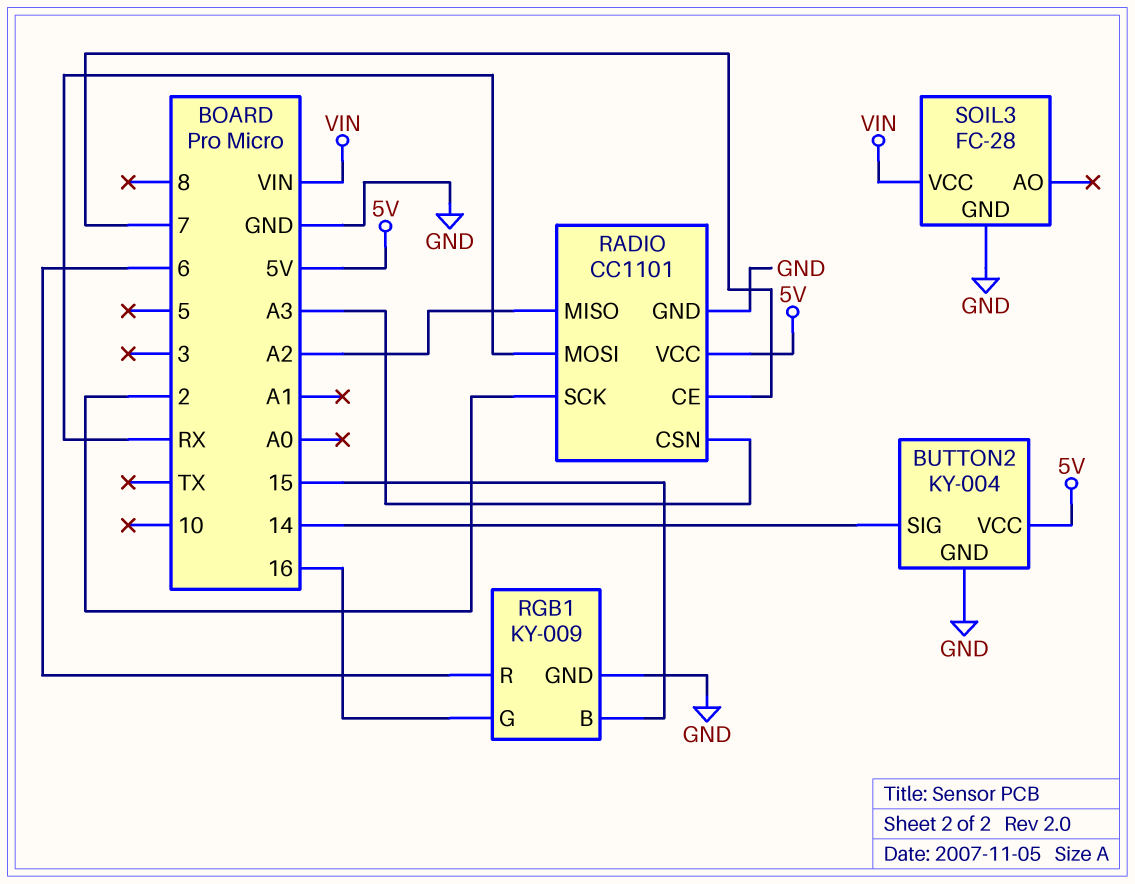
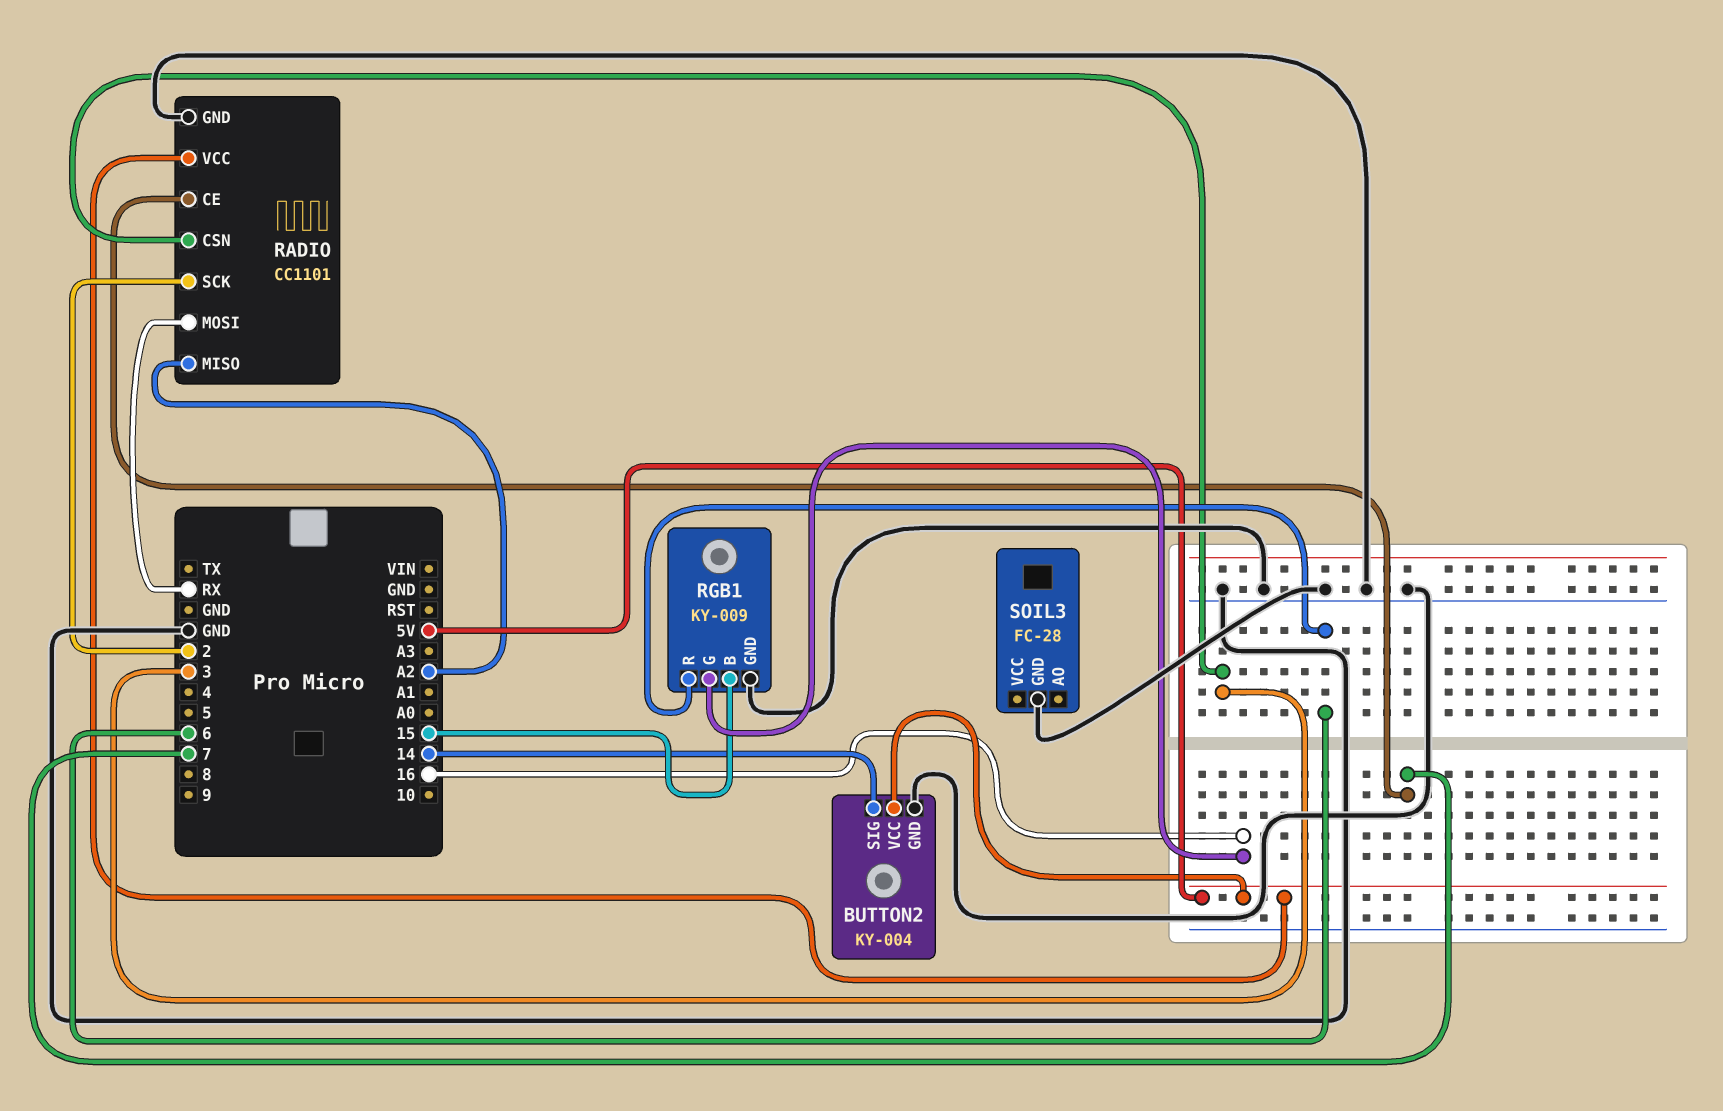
RADIO pin CSN: A3 -> 3
SOIL3 pin VCC: VIN -> none

